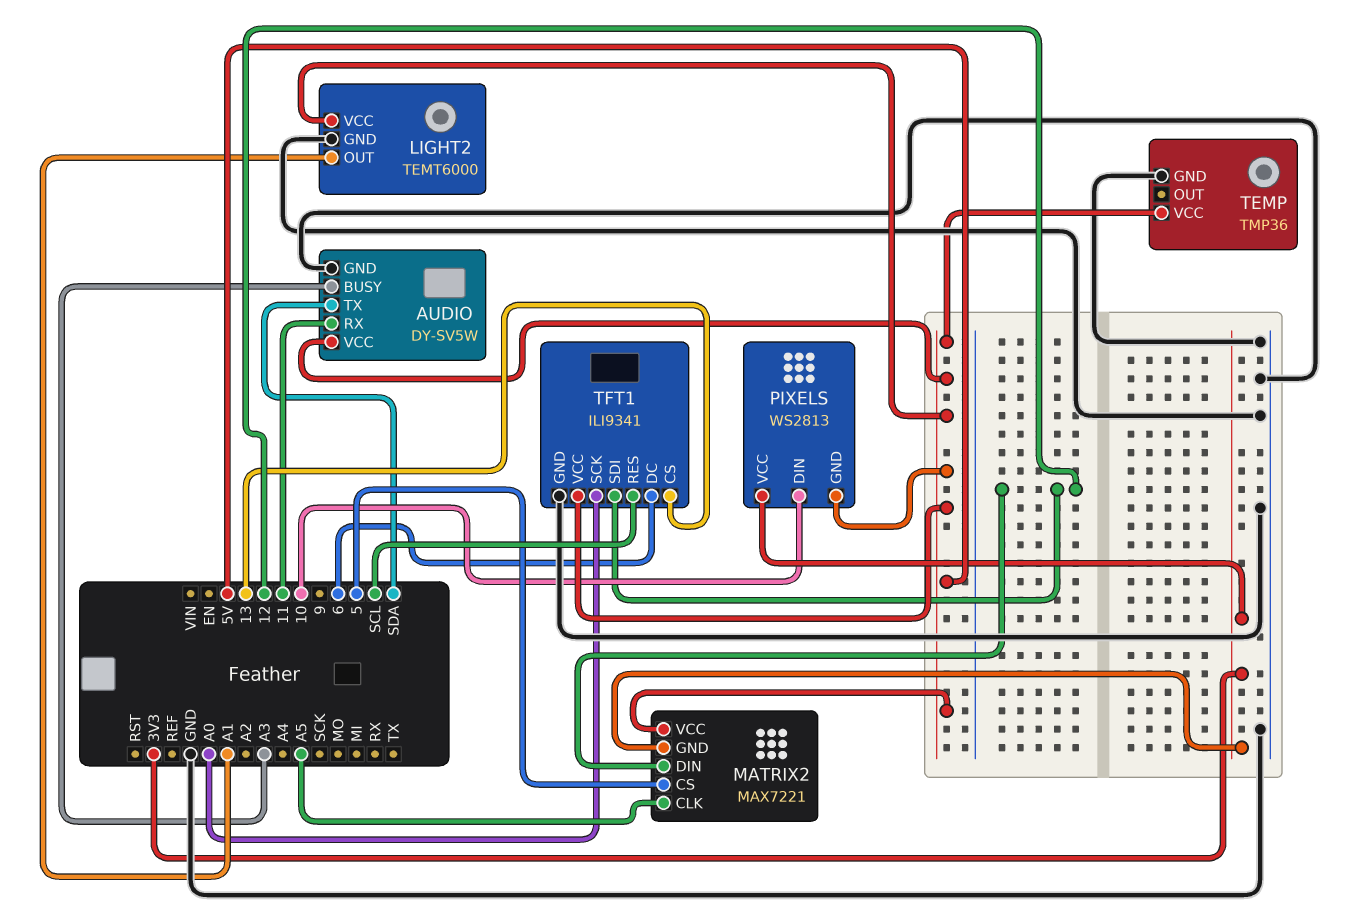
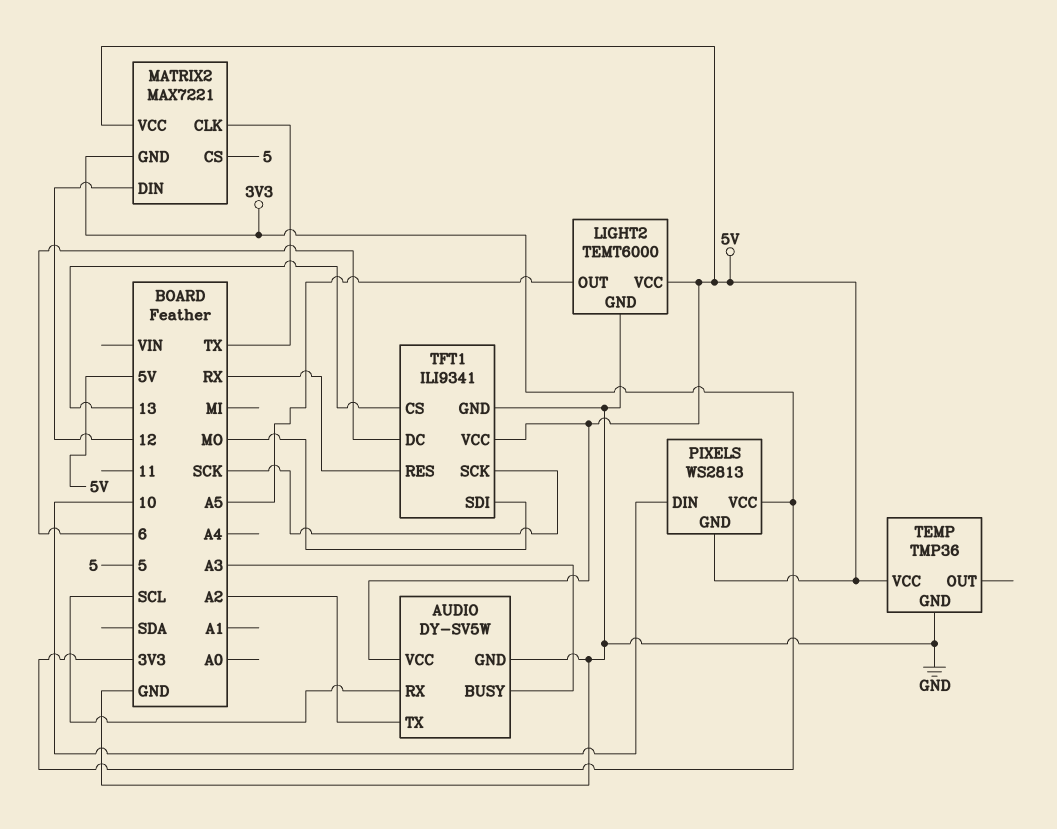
AUDIO pin RX: 11 -> SCL
AUDIO pin TX: SDA -> A2
LIGHT2 pin OUT: A1 -> A5
MATRIX2 pin CLK: A5 -> TX
TFT1 pin RES: SCL -> RX
TFT1 pin SCK: A0 -> SCK
TFT1 pin SDI: 12 -> MO

